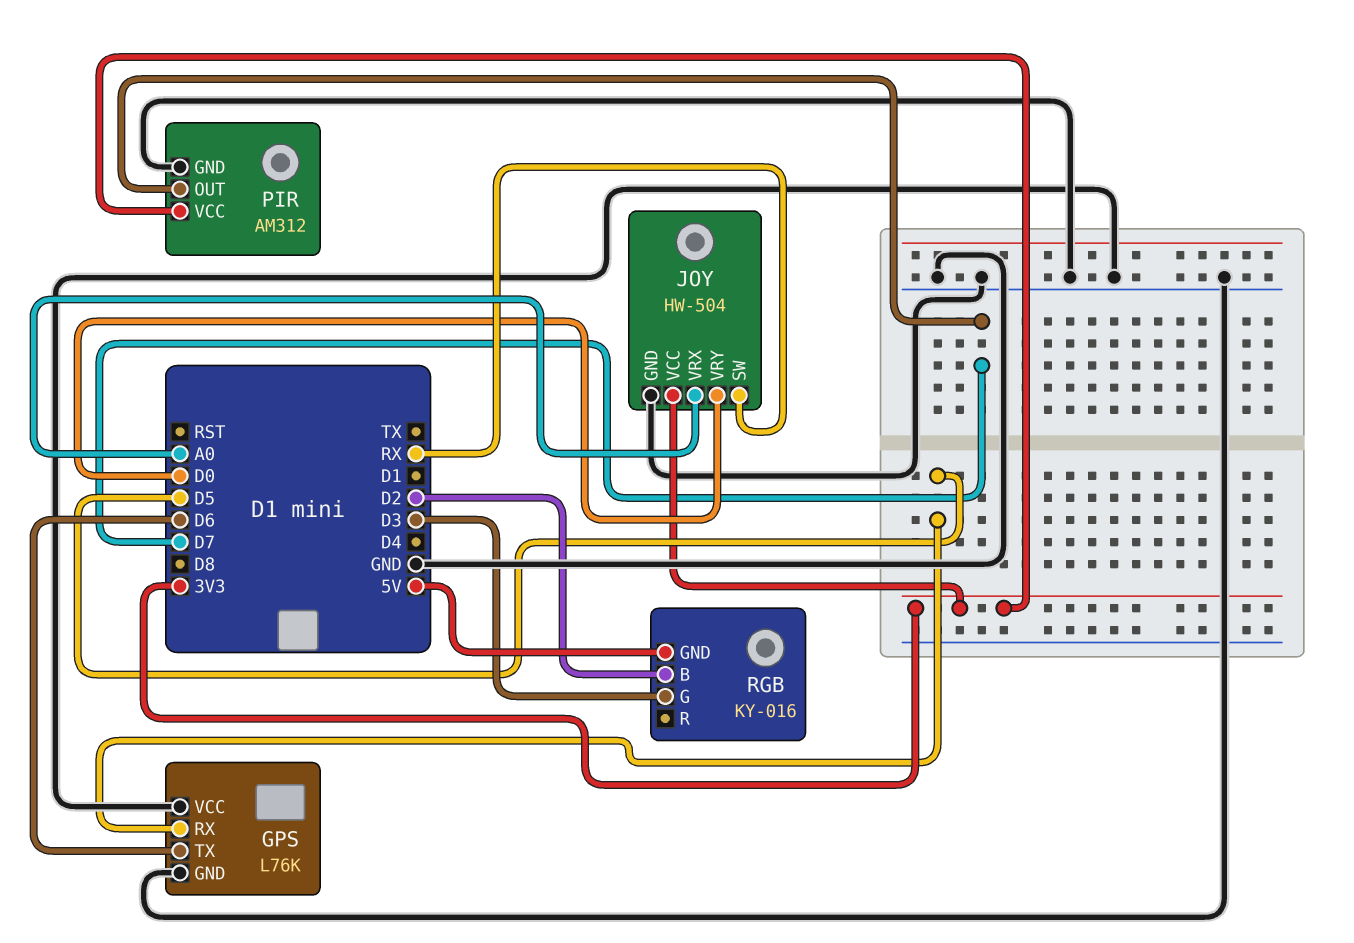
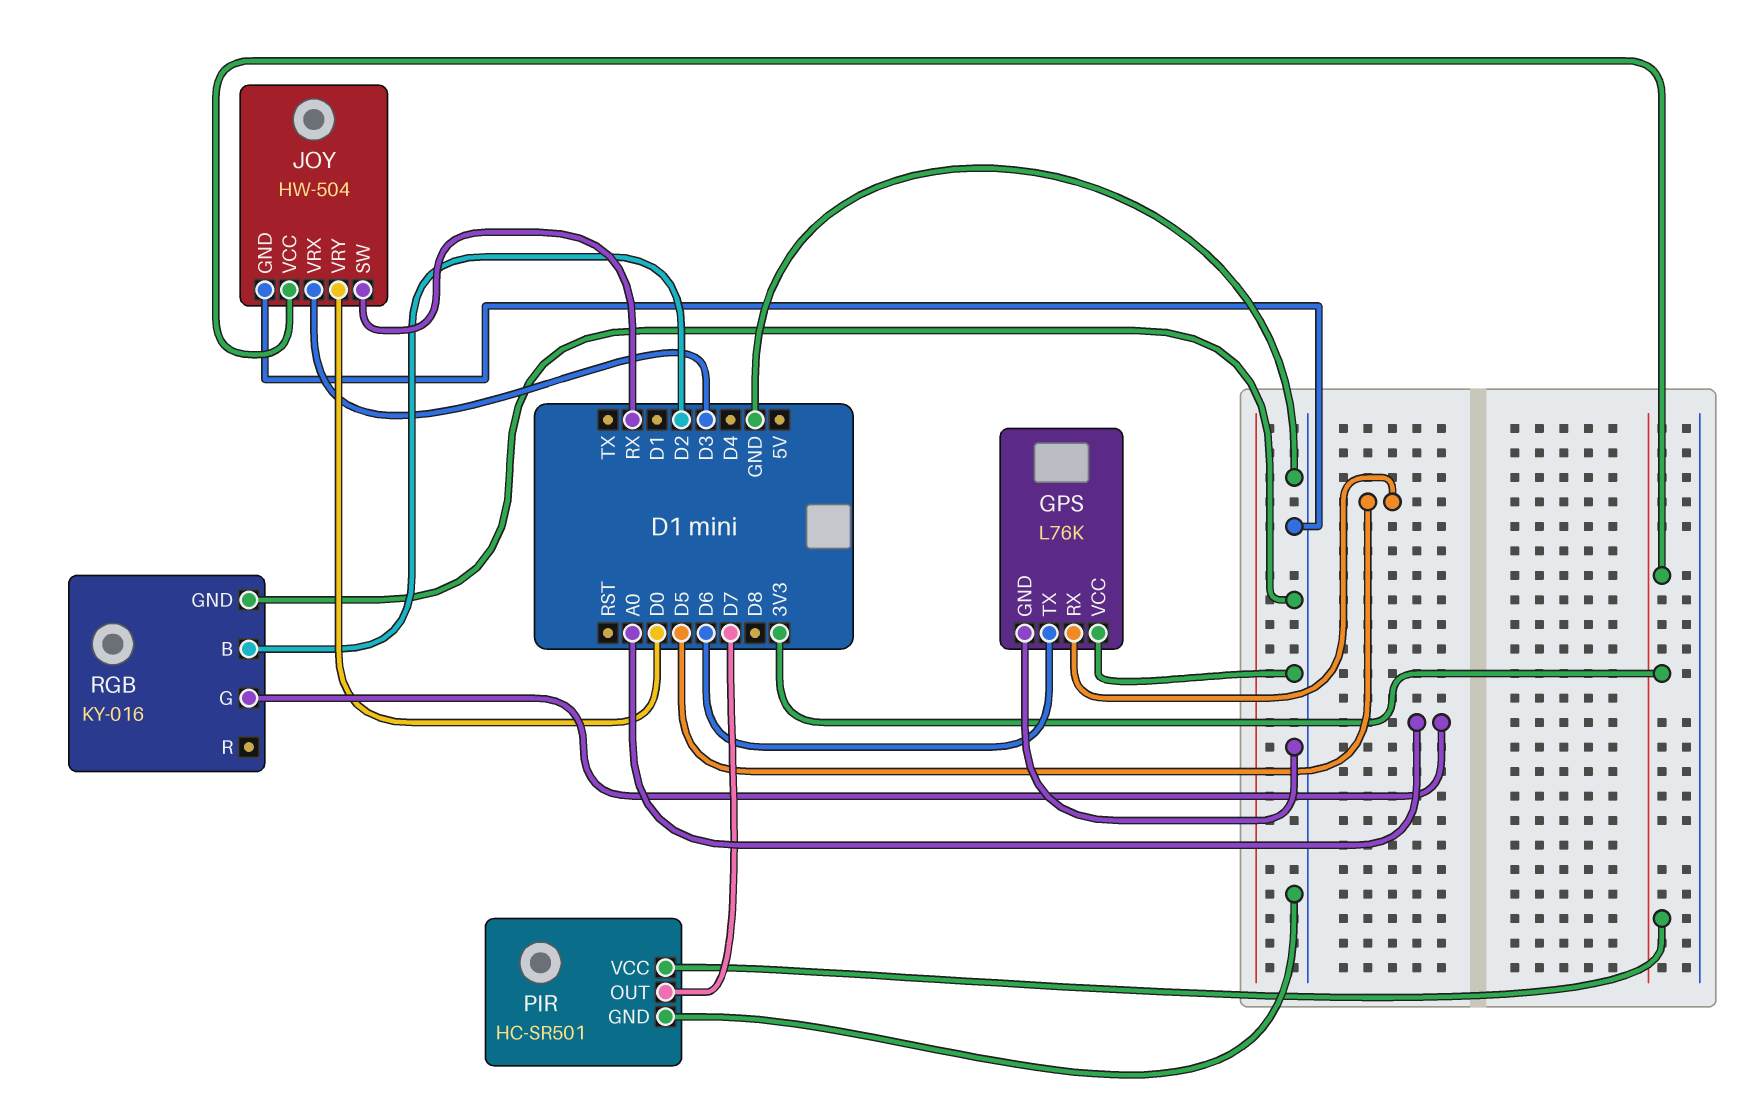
JOY pin VRX: A0 -> D3
PIR: AM312 -> HC-SR501
RGB pin G: D3 -> A0
RGB pin GND: 5V -> GND

